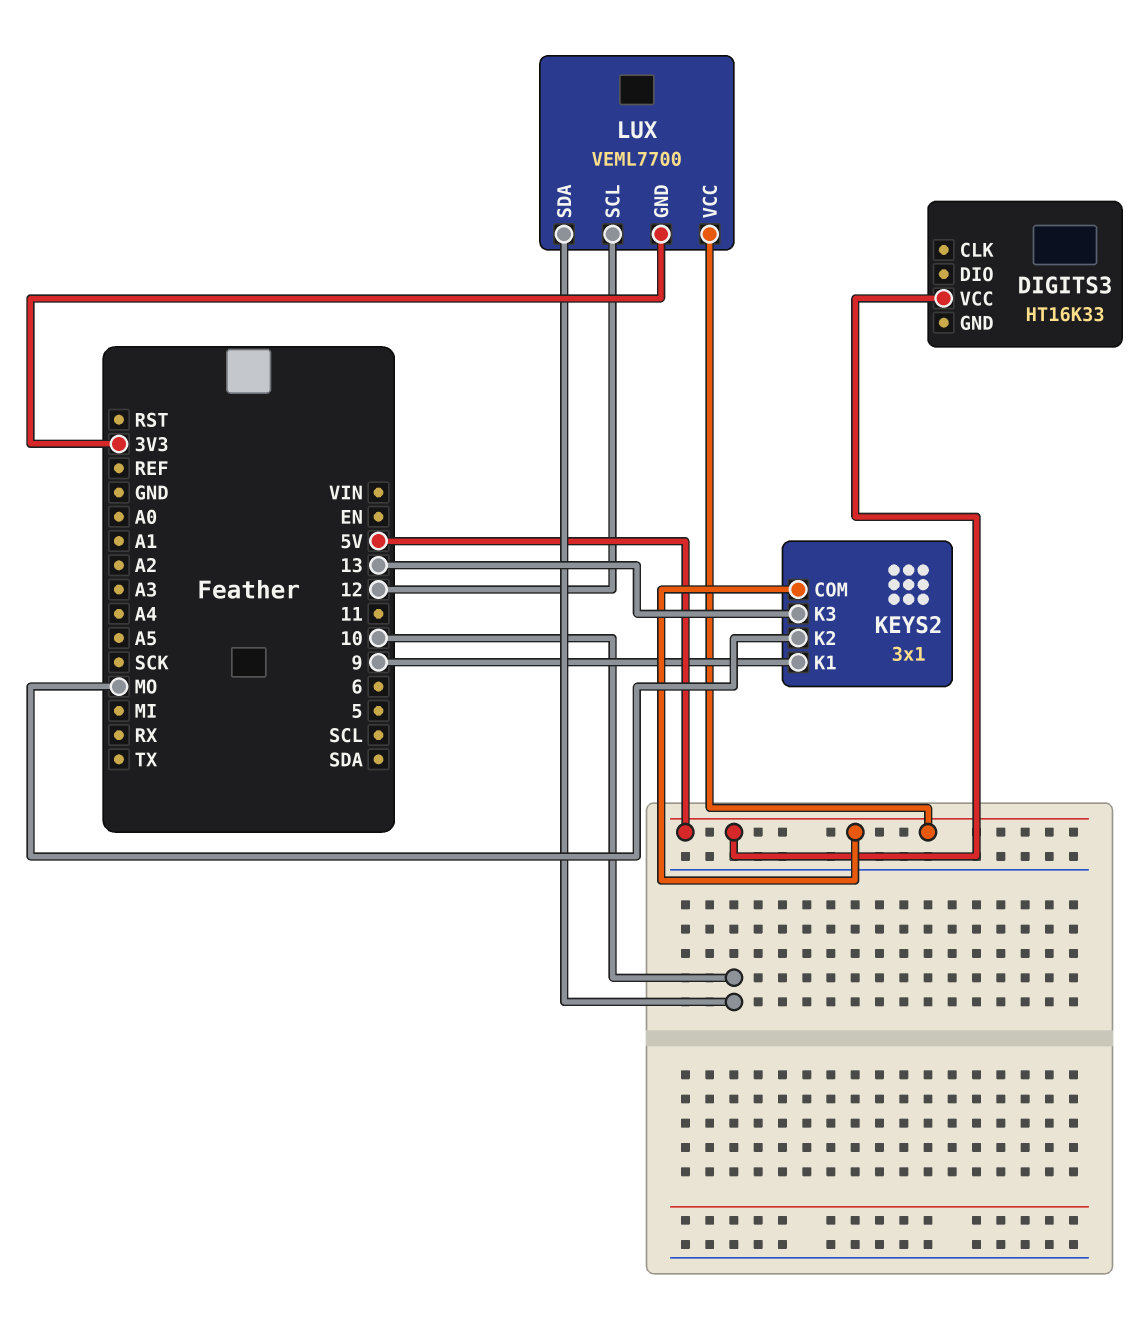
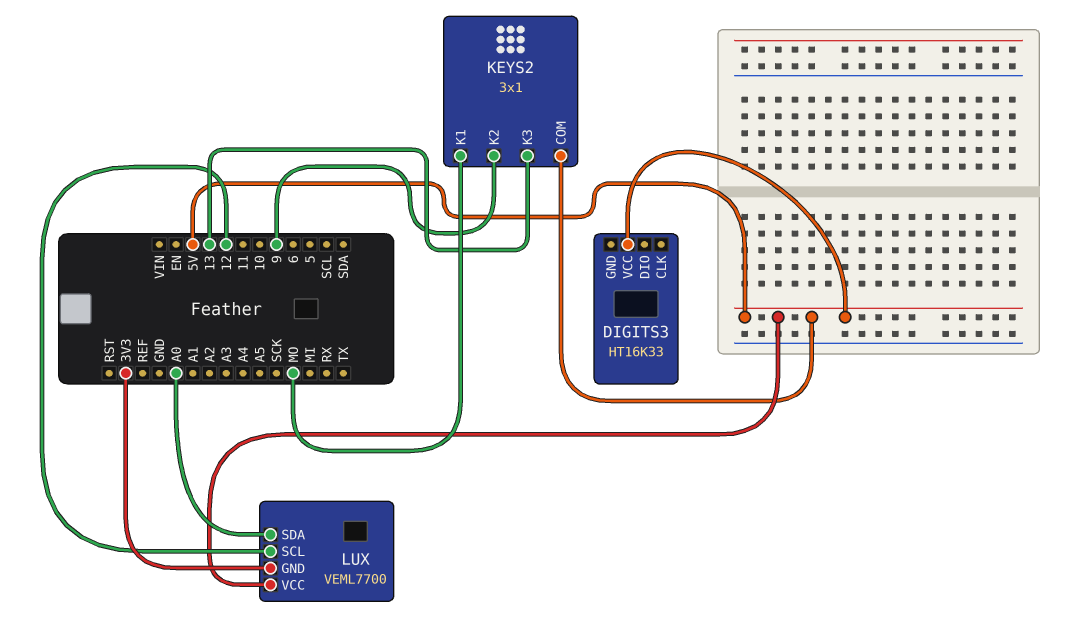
KEYS2 pin K1: 9 -> MO
KEYS2 pin K2: MO -> 9
LUX pin SDA: 10 -> A0

